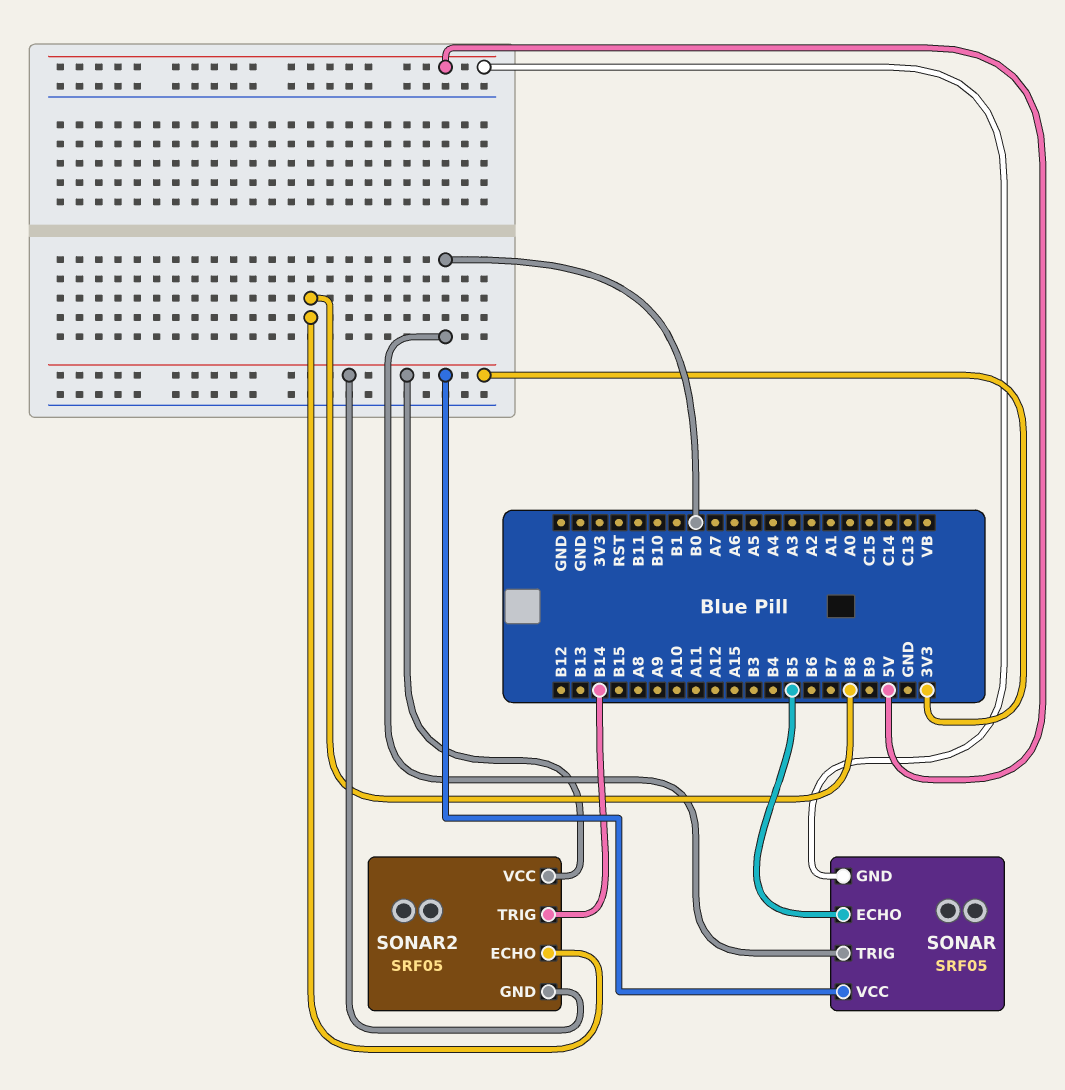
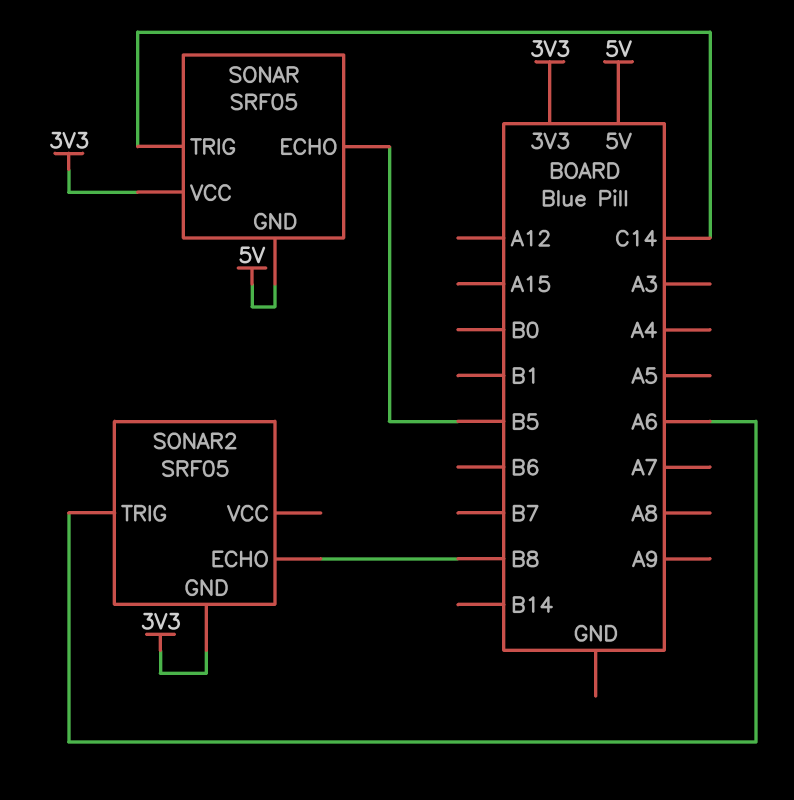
SONAR pin TRIG: B0 -> C14
SONAR2 pin TRIG: B14 -> A6
SONAR2 pin VCC: 3V3 -> none

